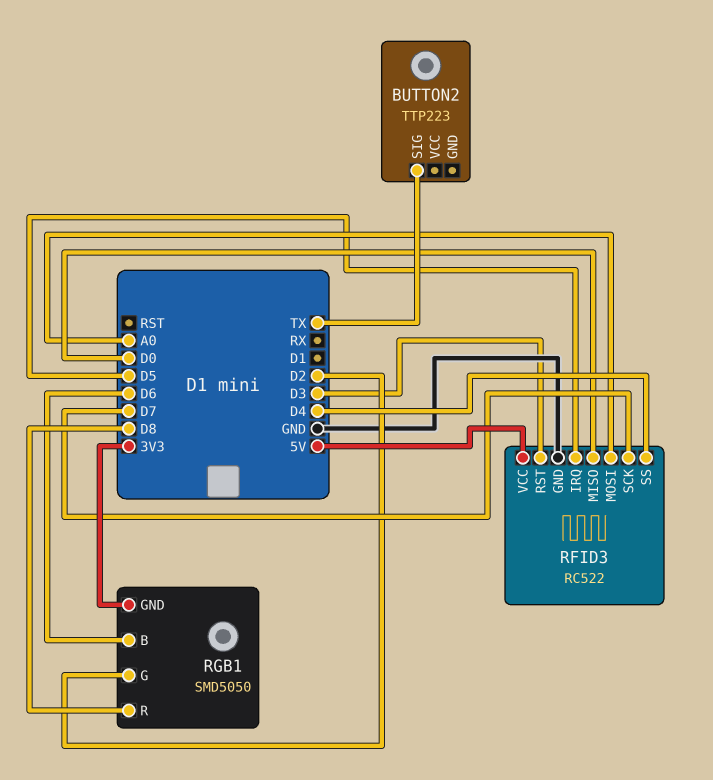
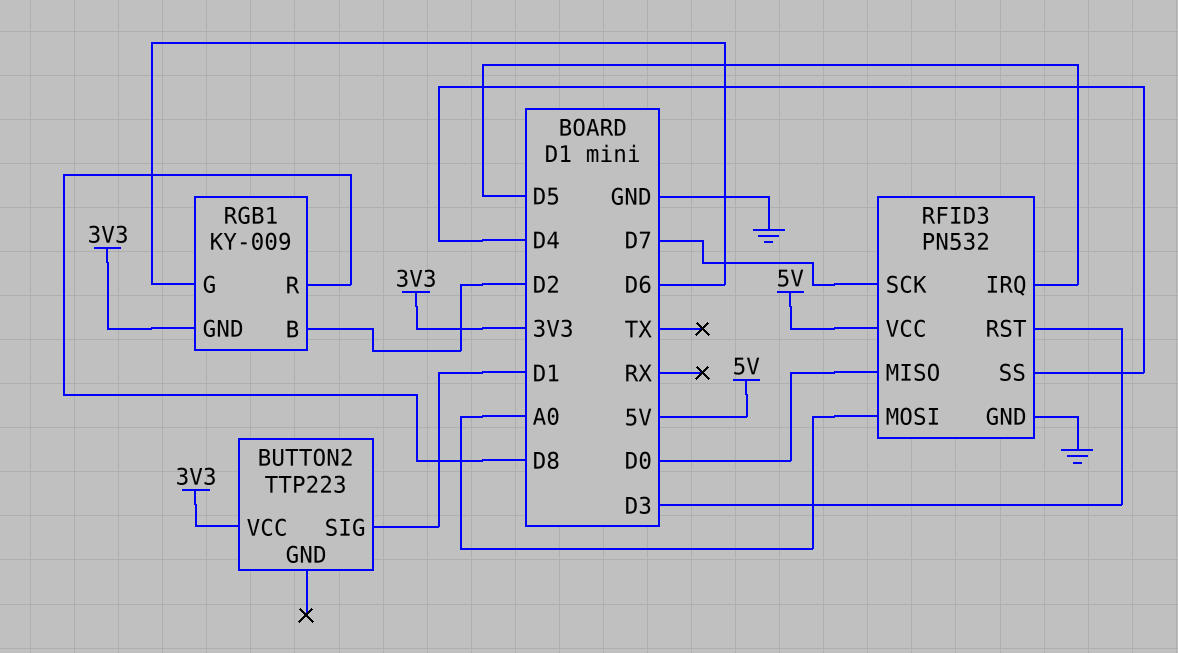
BUTTON2 pin SIG: TX -> D1
BUTTON2 pin VCC: none -> 3V3
RFID3: RC522 -> PN532
RGB1: SMD5050 -> KY-009
RGB1 pin B: D6 -> D2
RGB1 pin G: D2 -> D6

